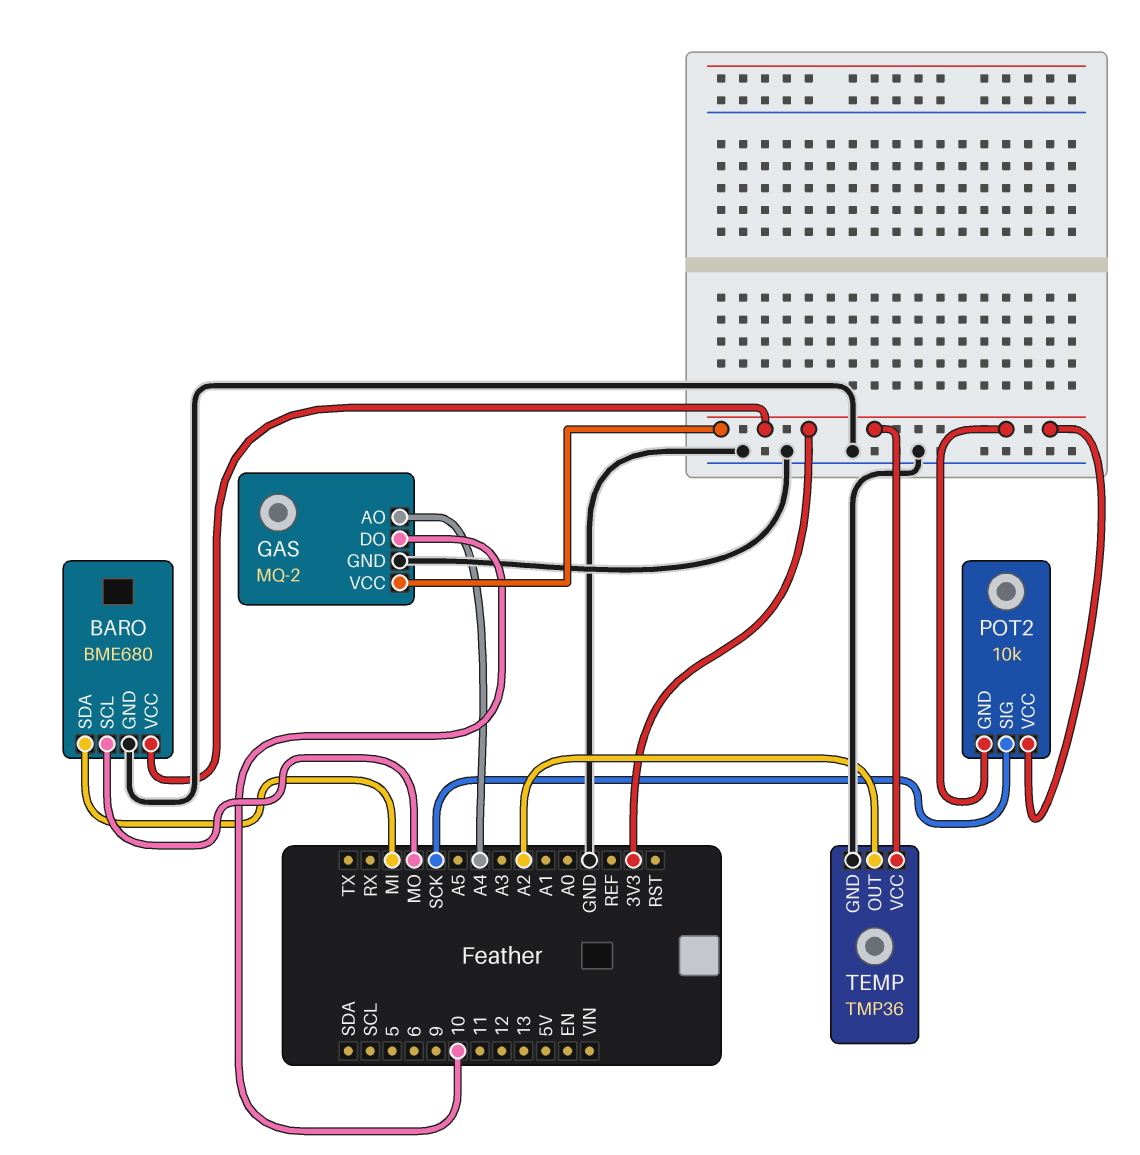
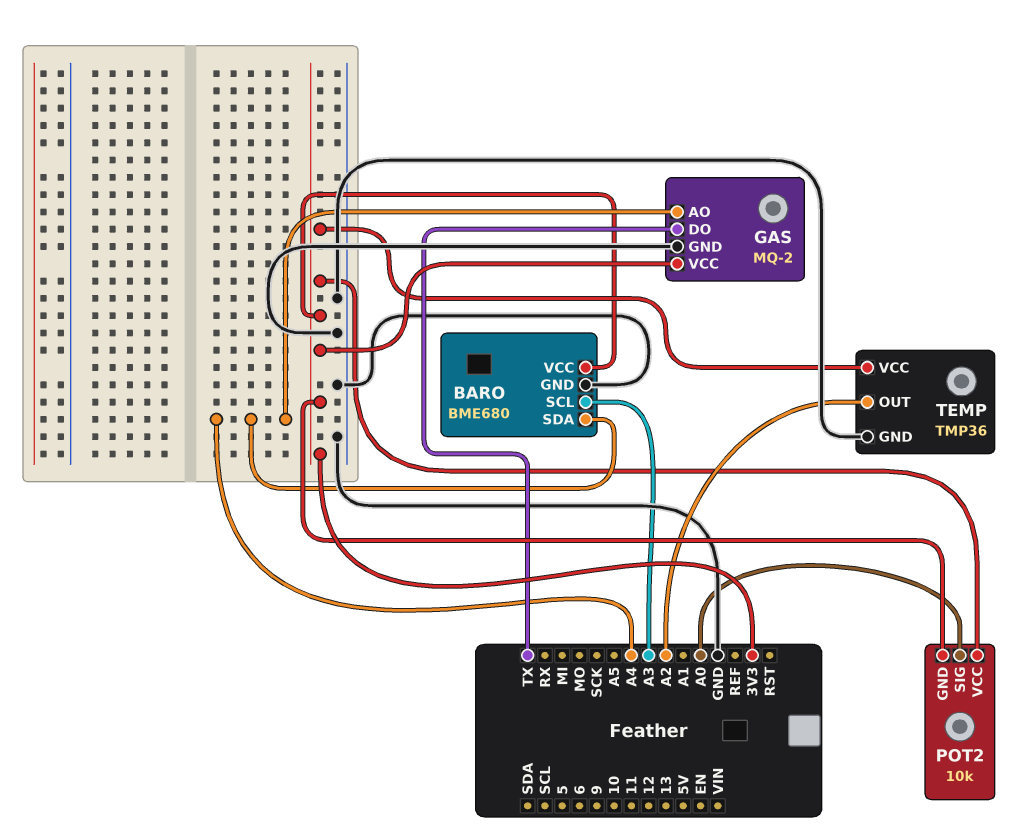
BARO pin SCL: MO -> A3
BARO pin SDA: MI -> A4
GAS pin DO: 10 -> TX
POT2 pin SIG: SCK -> A0

